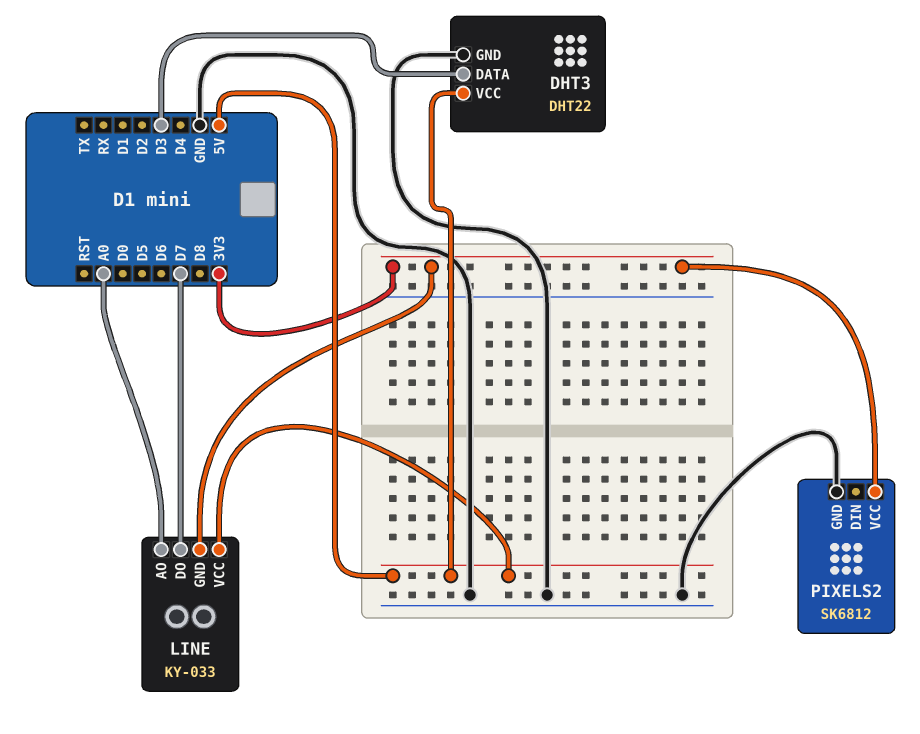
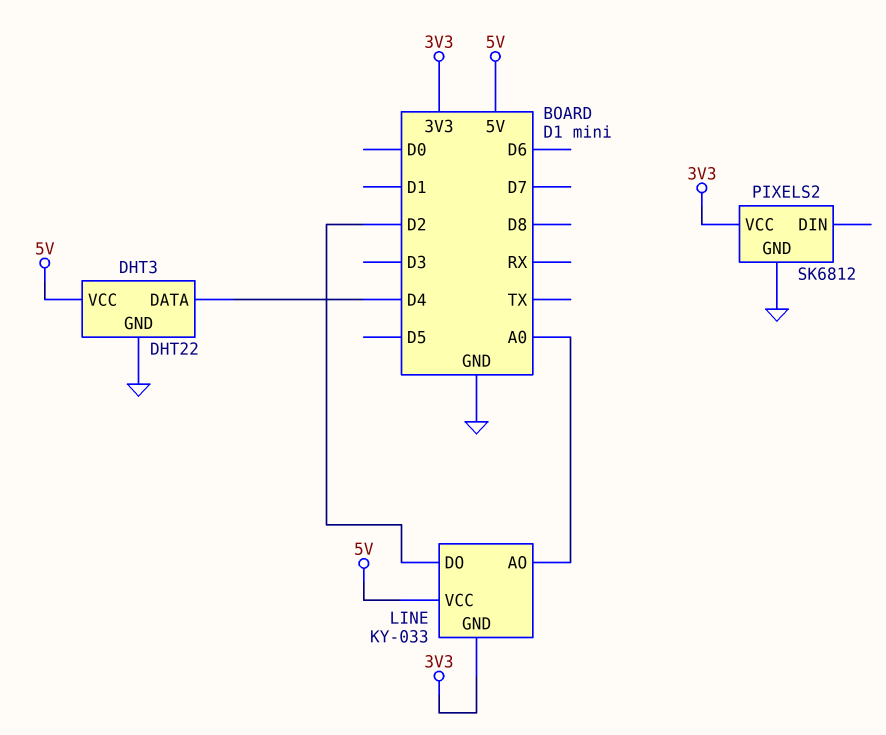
DHT3 pin DATA: D3 -> D4
LINE pin DO: D7 -> D2

